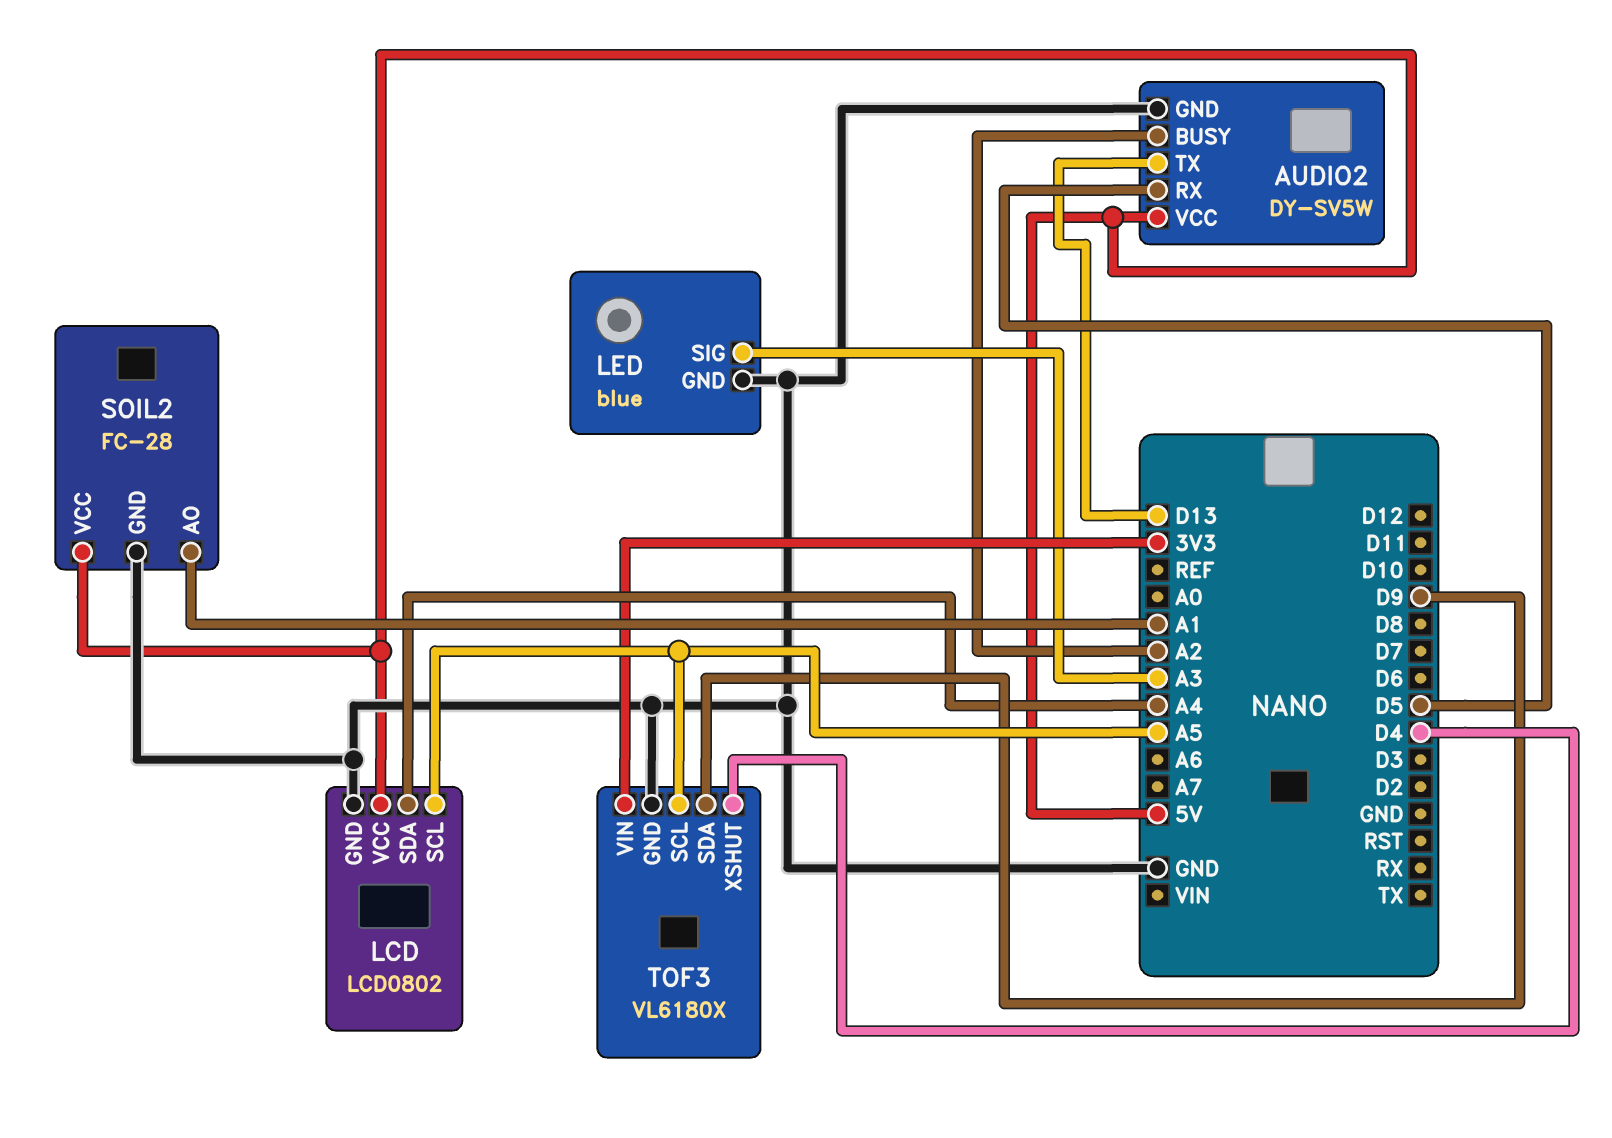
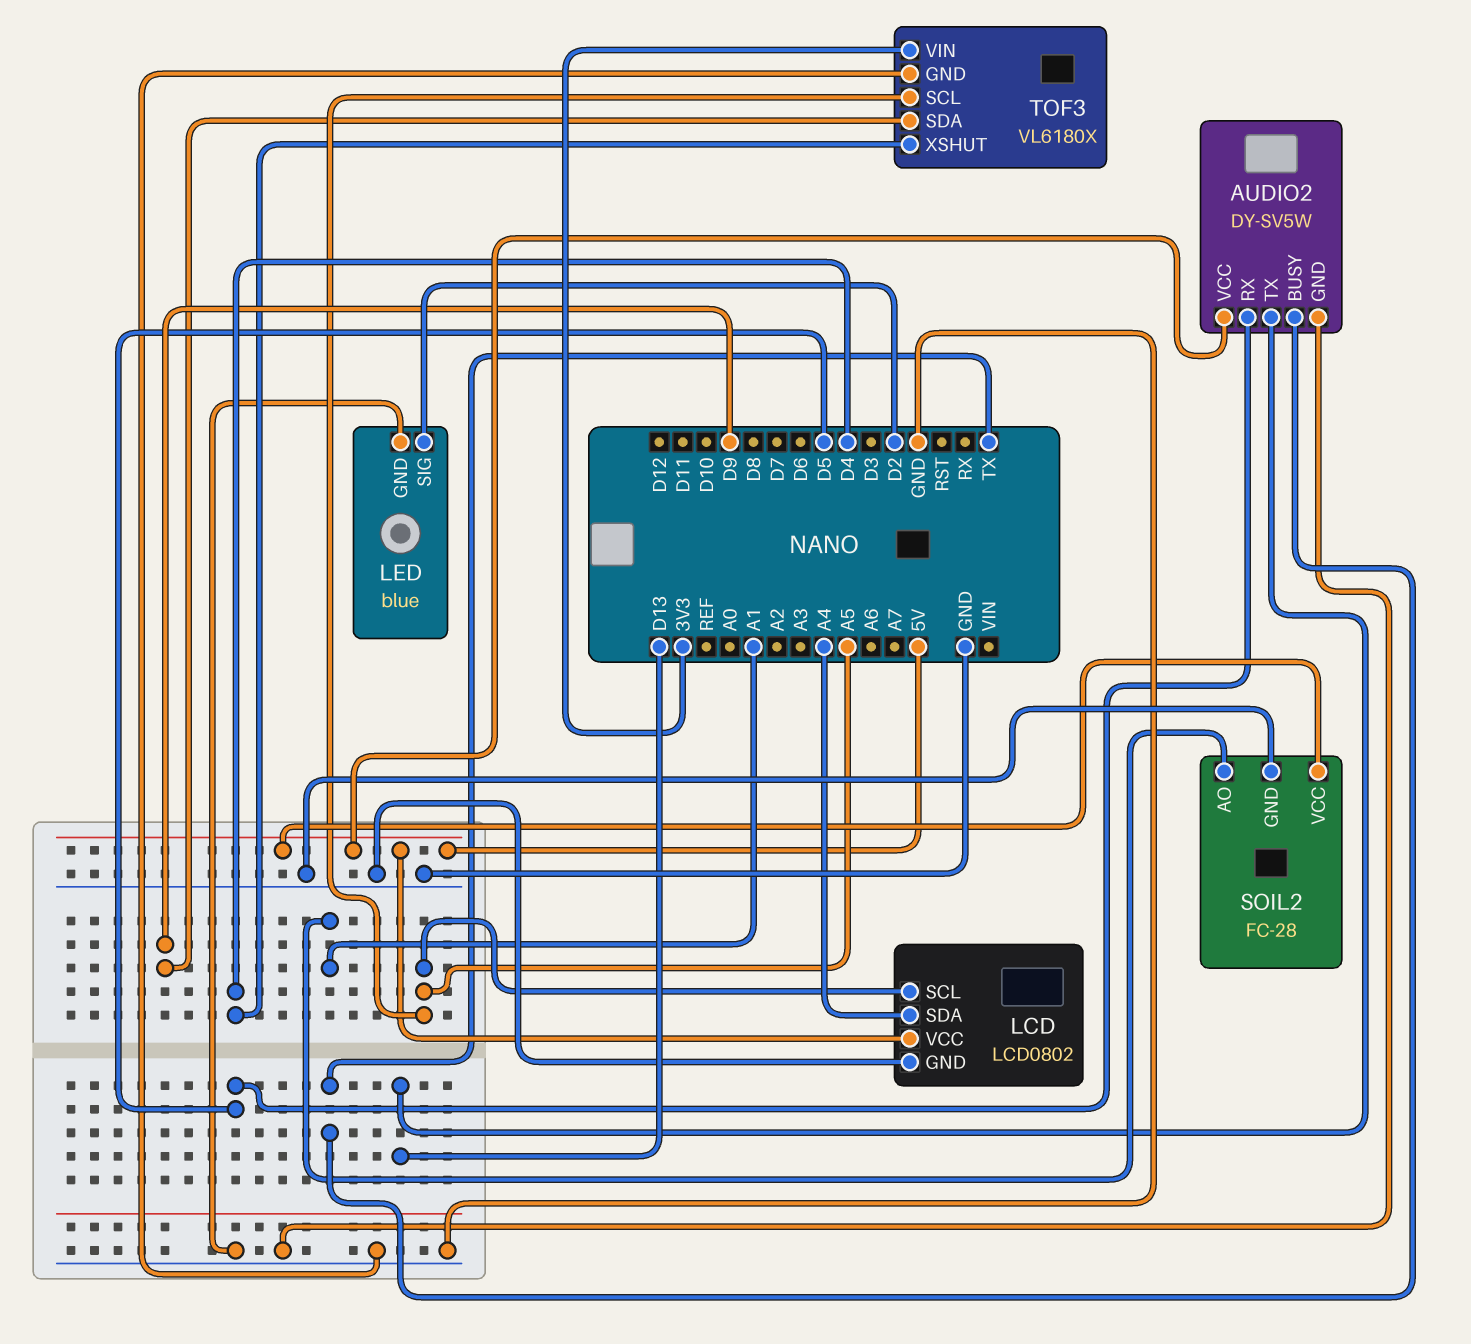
AUDIO2 pin BUSY: A2 -> TX
LED pin SIG: A3 -> D2

